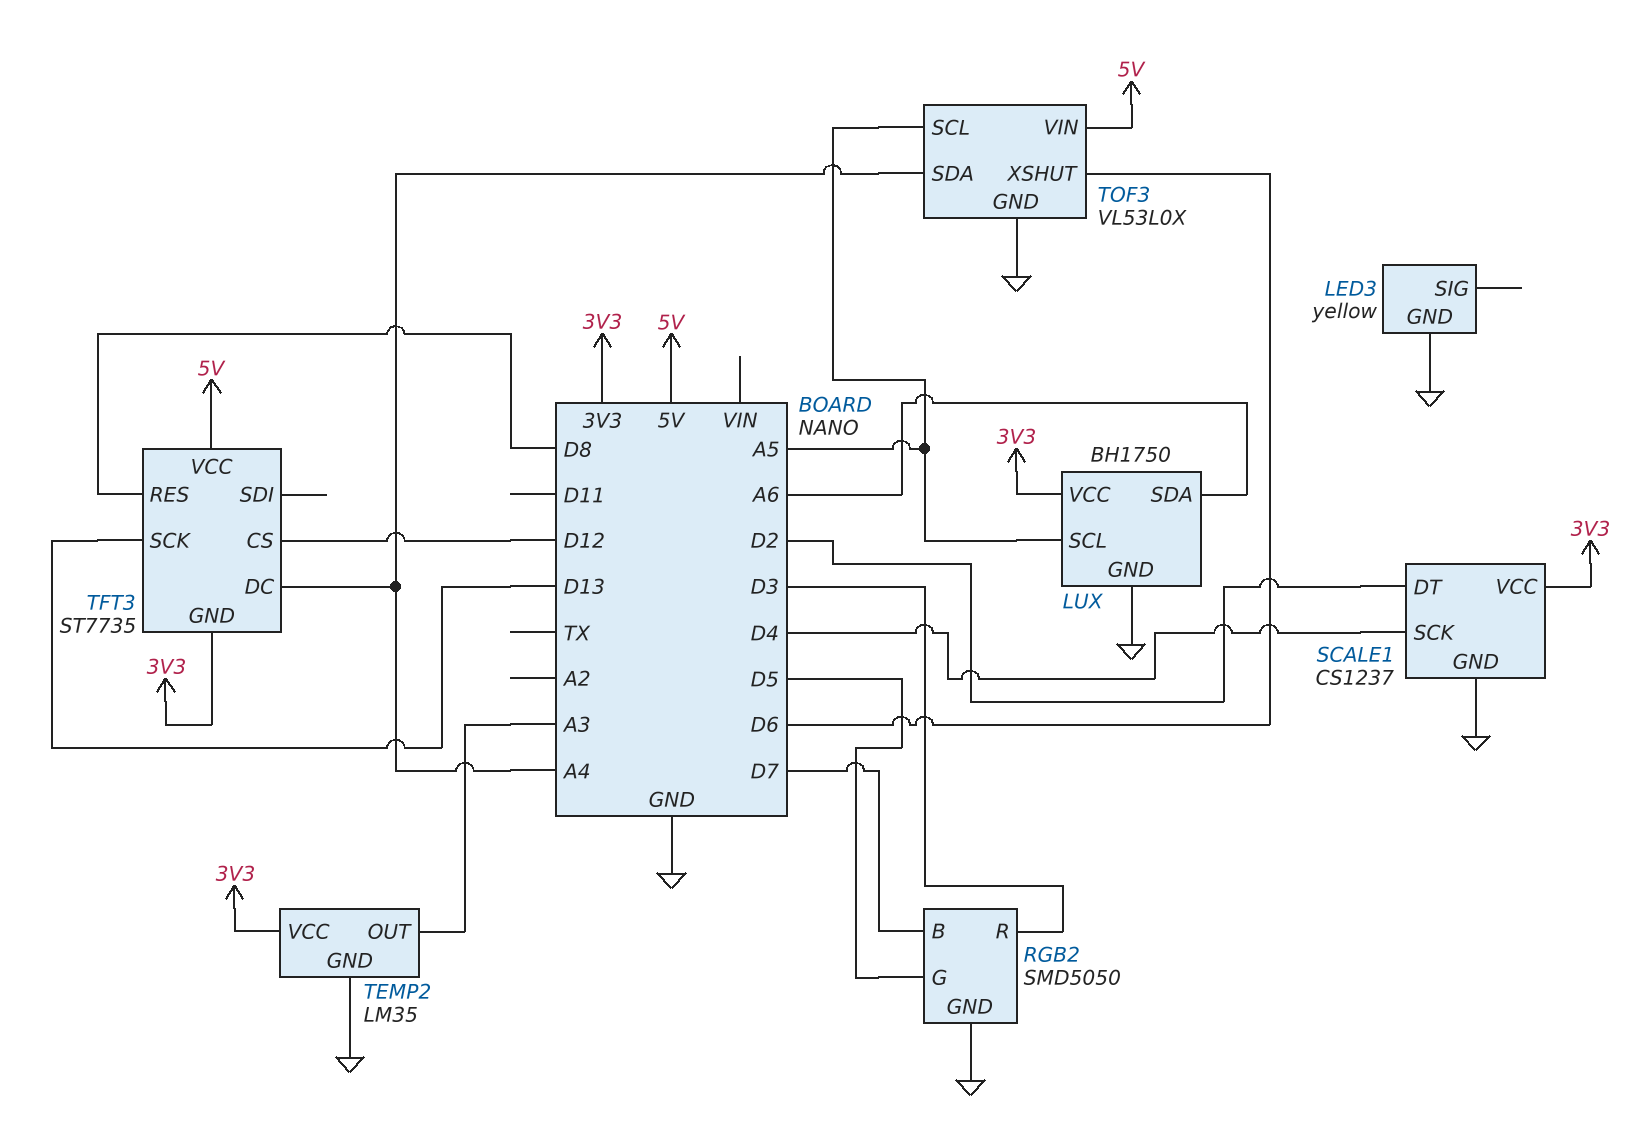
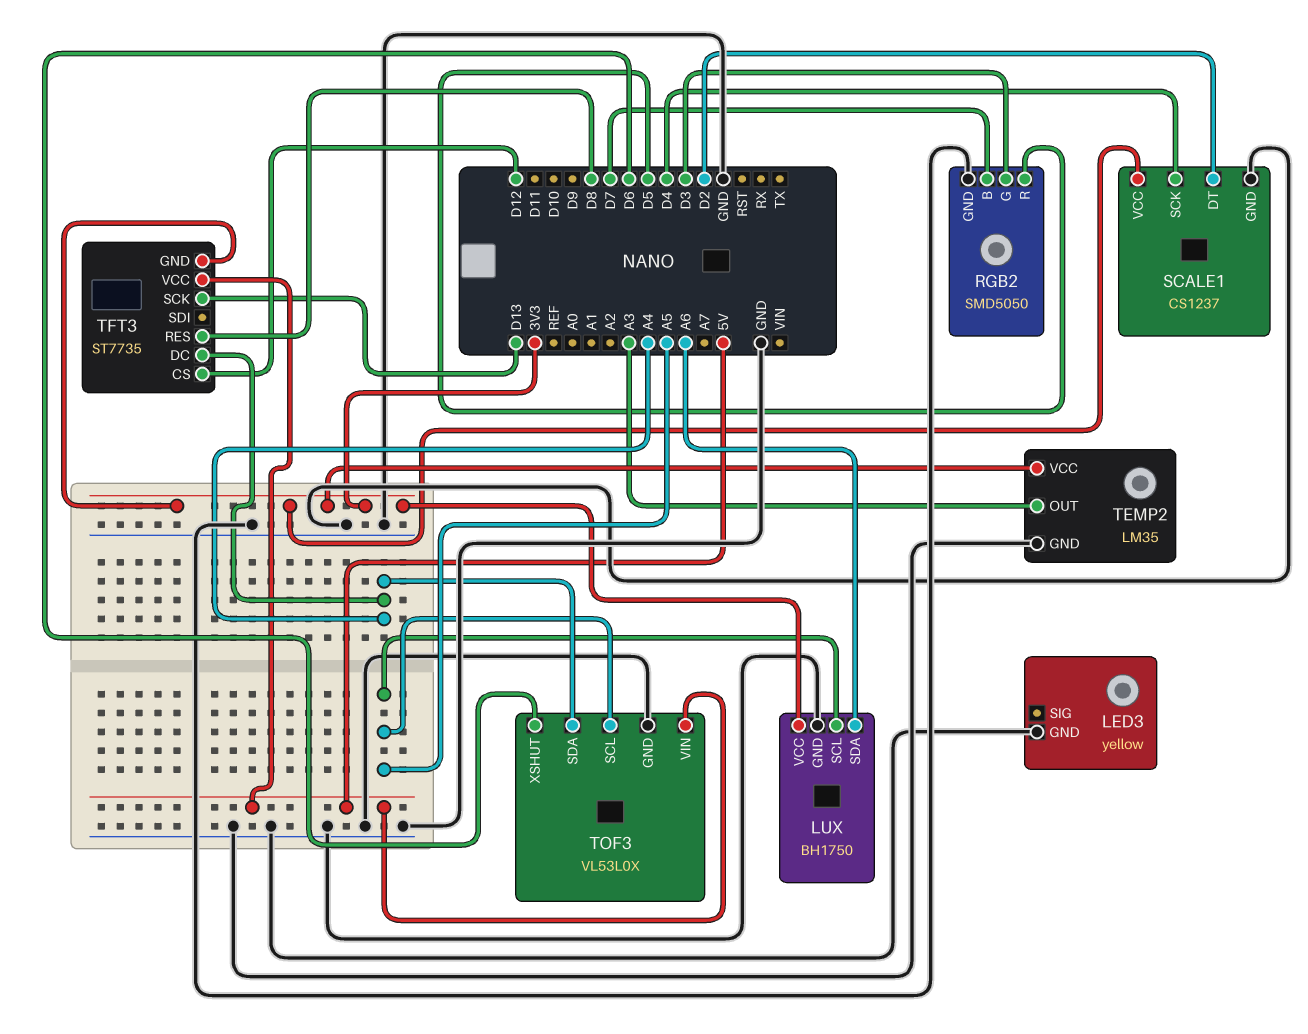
RGB2 pin G: D5 -> D3
RGB2 pin R: D3 -> D5

